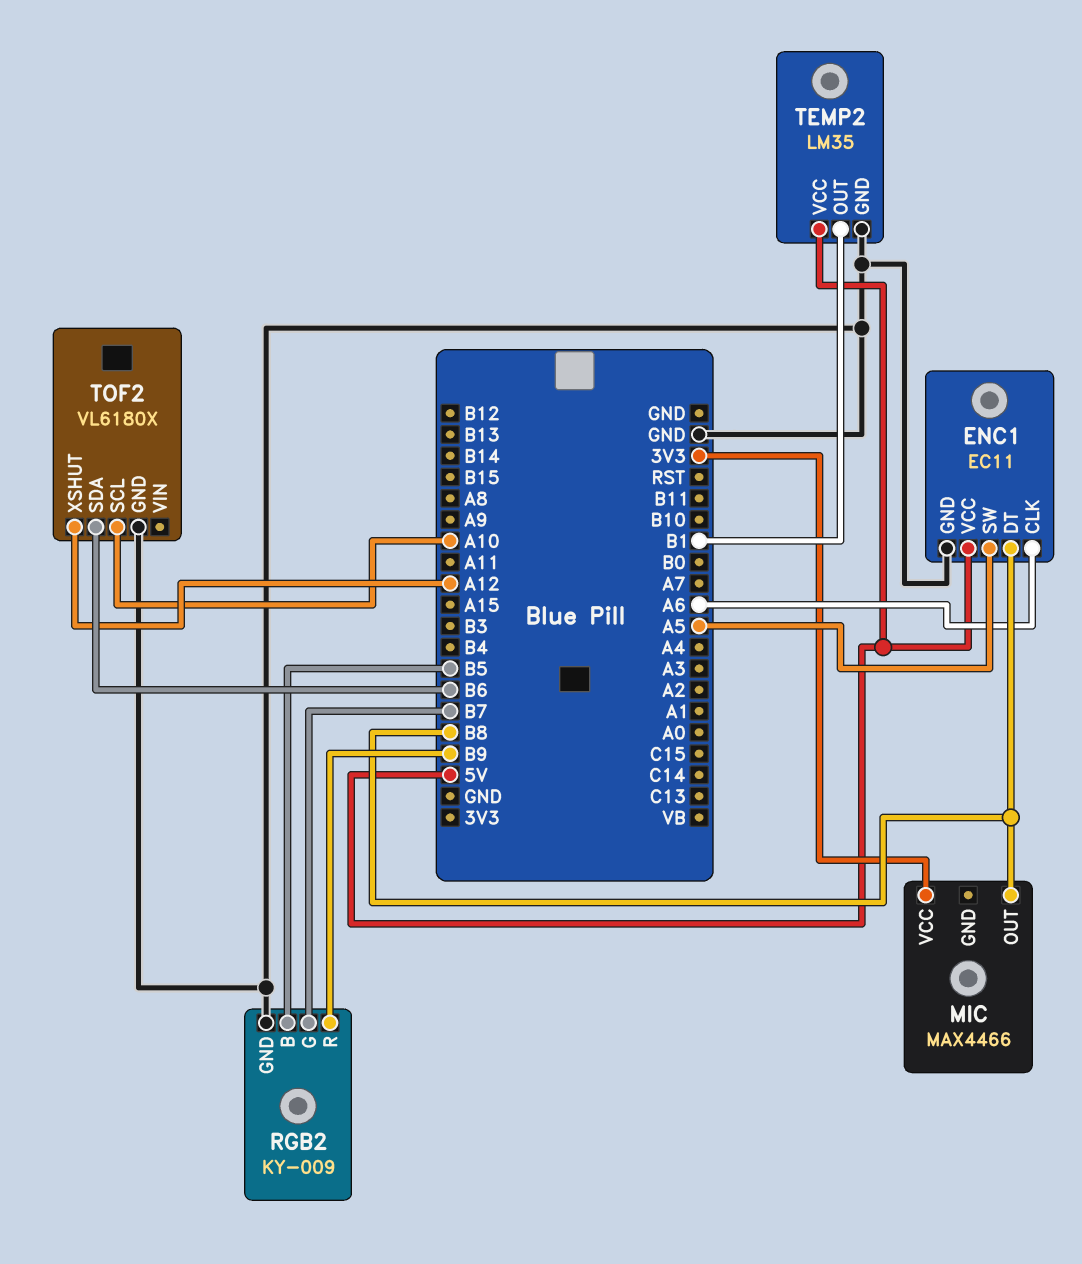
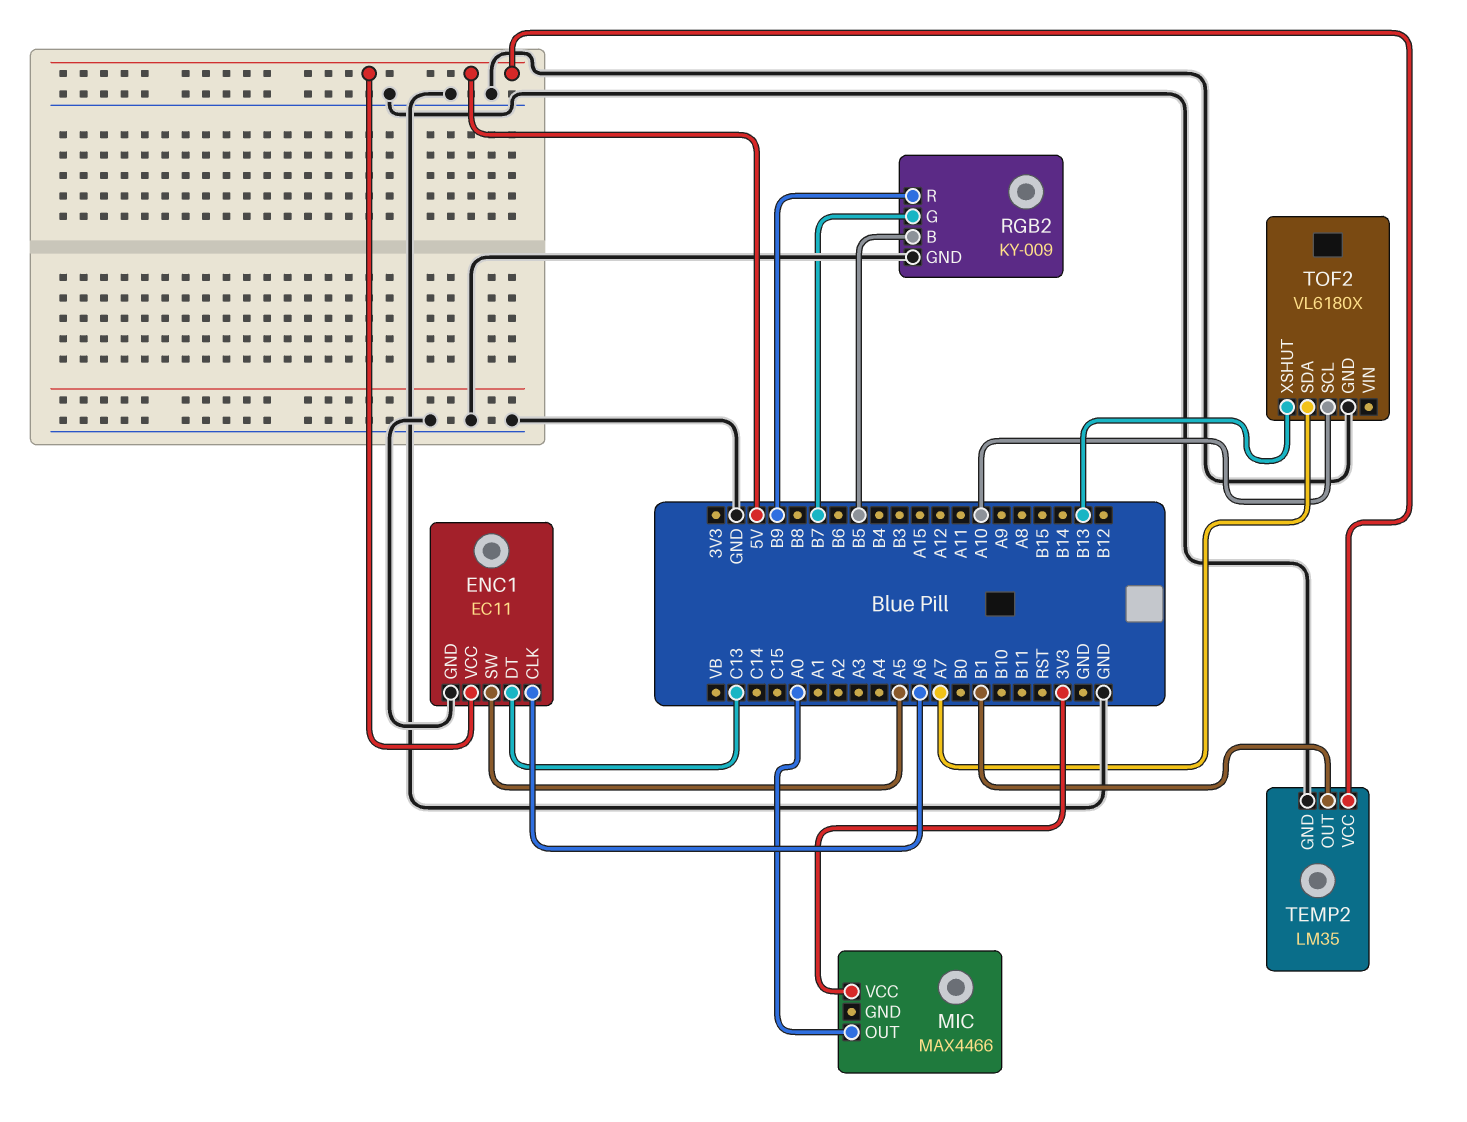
ENC1 pin DT: B8 -> C13
MIC pin OUT: B8 -> A0
TOF2 pin SDA: B6 -> A7
TOF2 pin XSHUT: A12 -> B13

